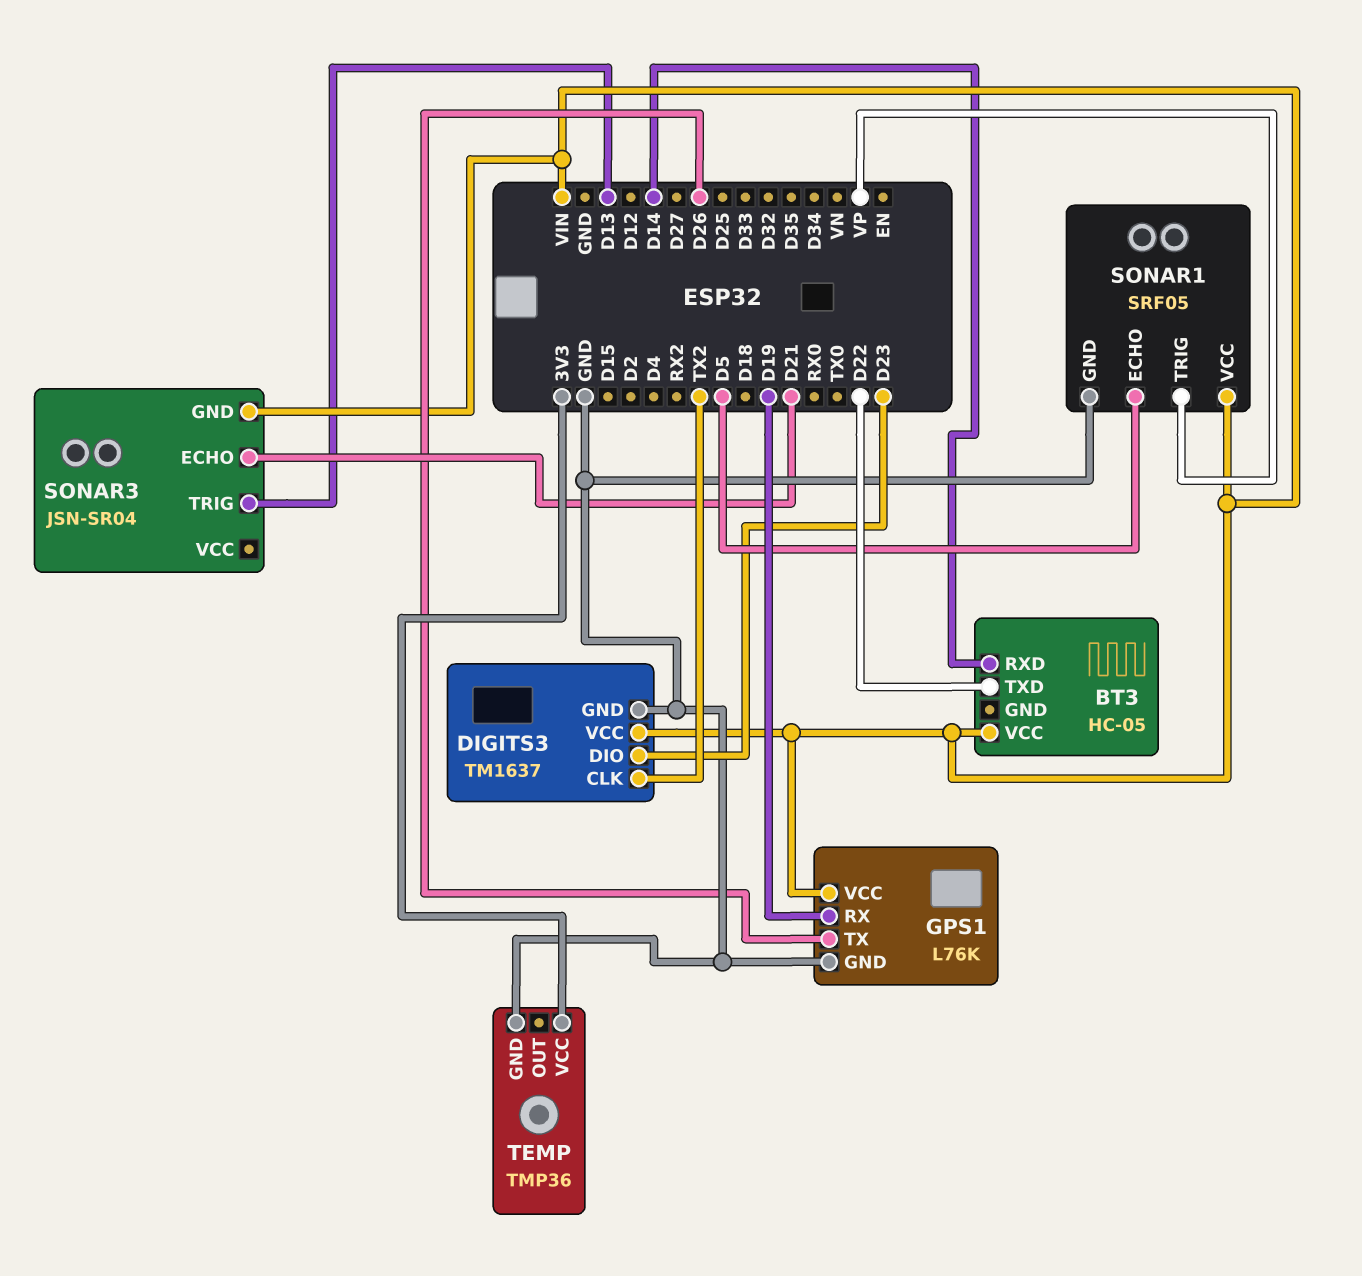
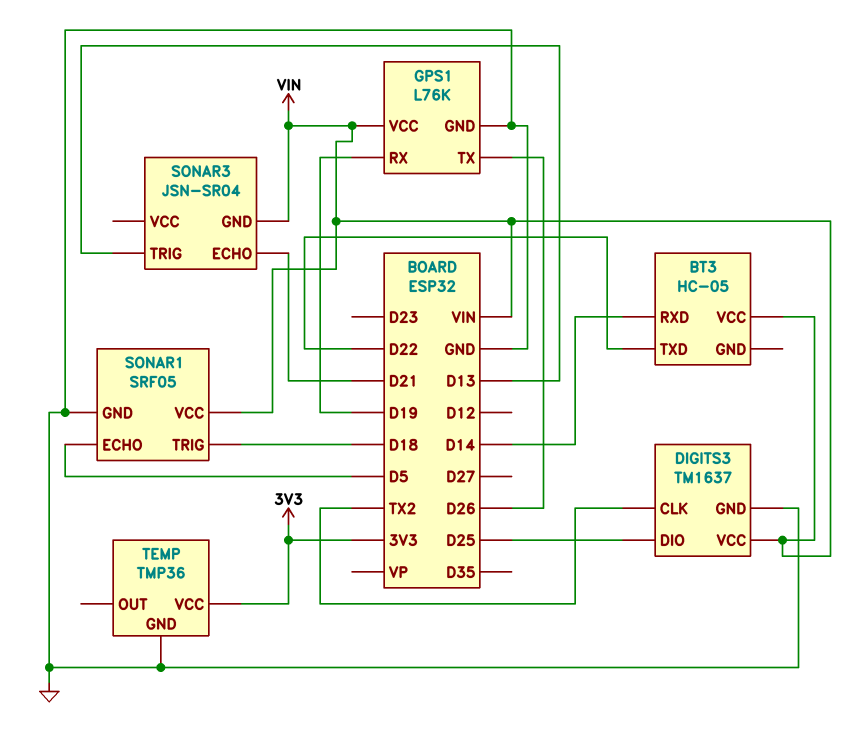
DIGITS3 pin DIO: D23 -> D25
SONAR1 pin TRIG: VP -> D18

